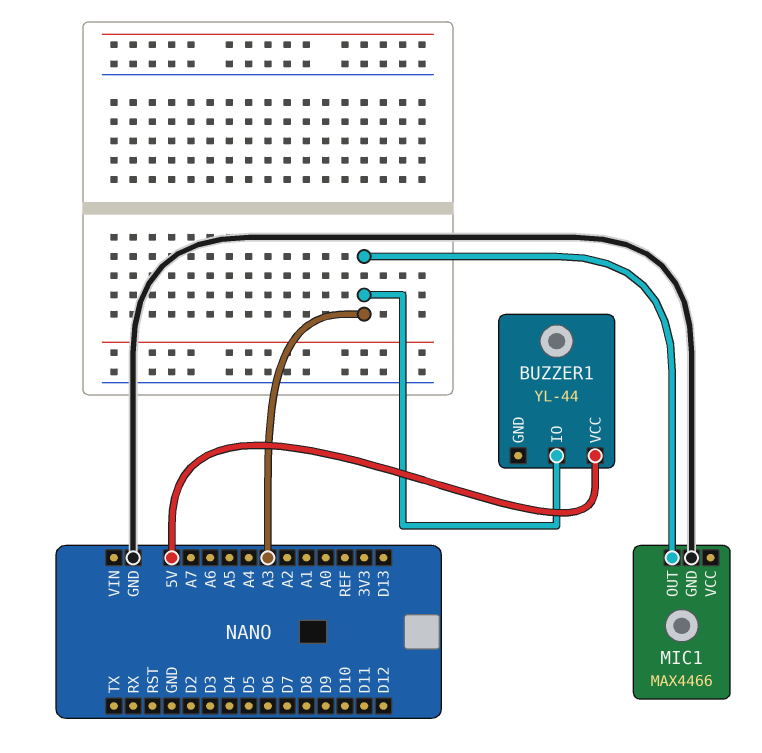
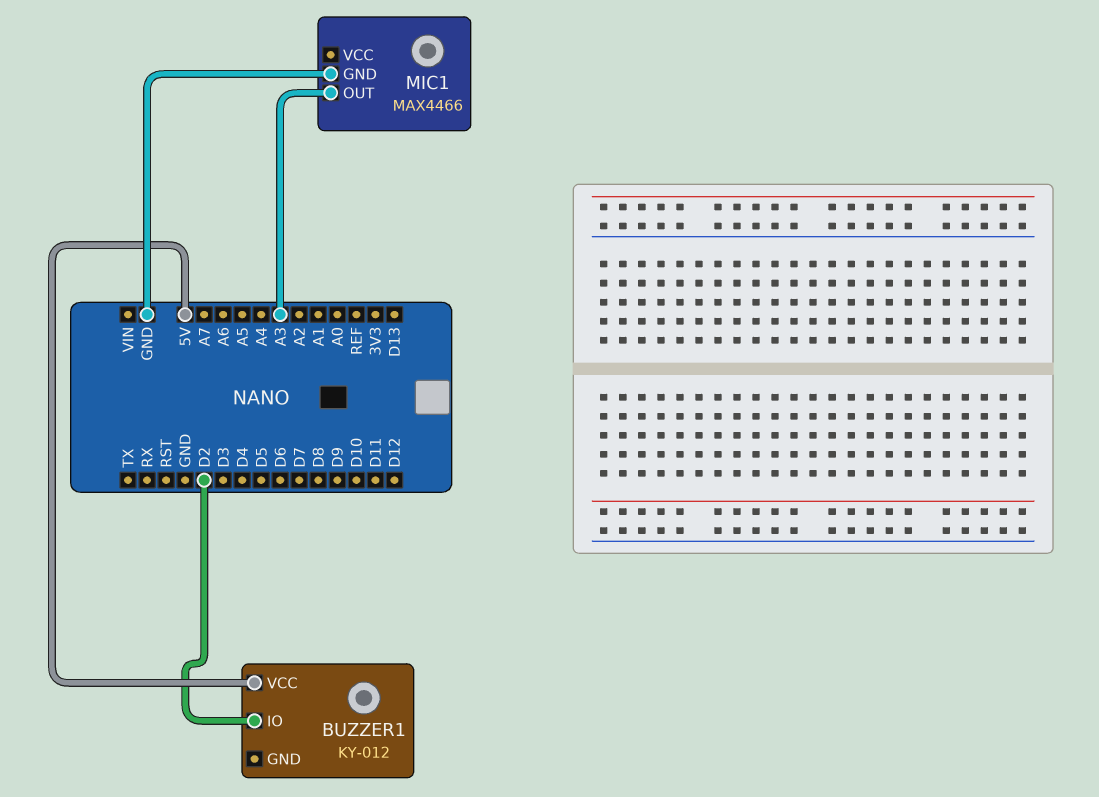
BUZZER1: YL-44 -> KY-012
BUZZER1 pin IO: A3 -> D2

